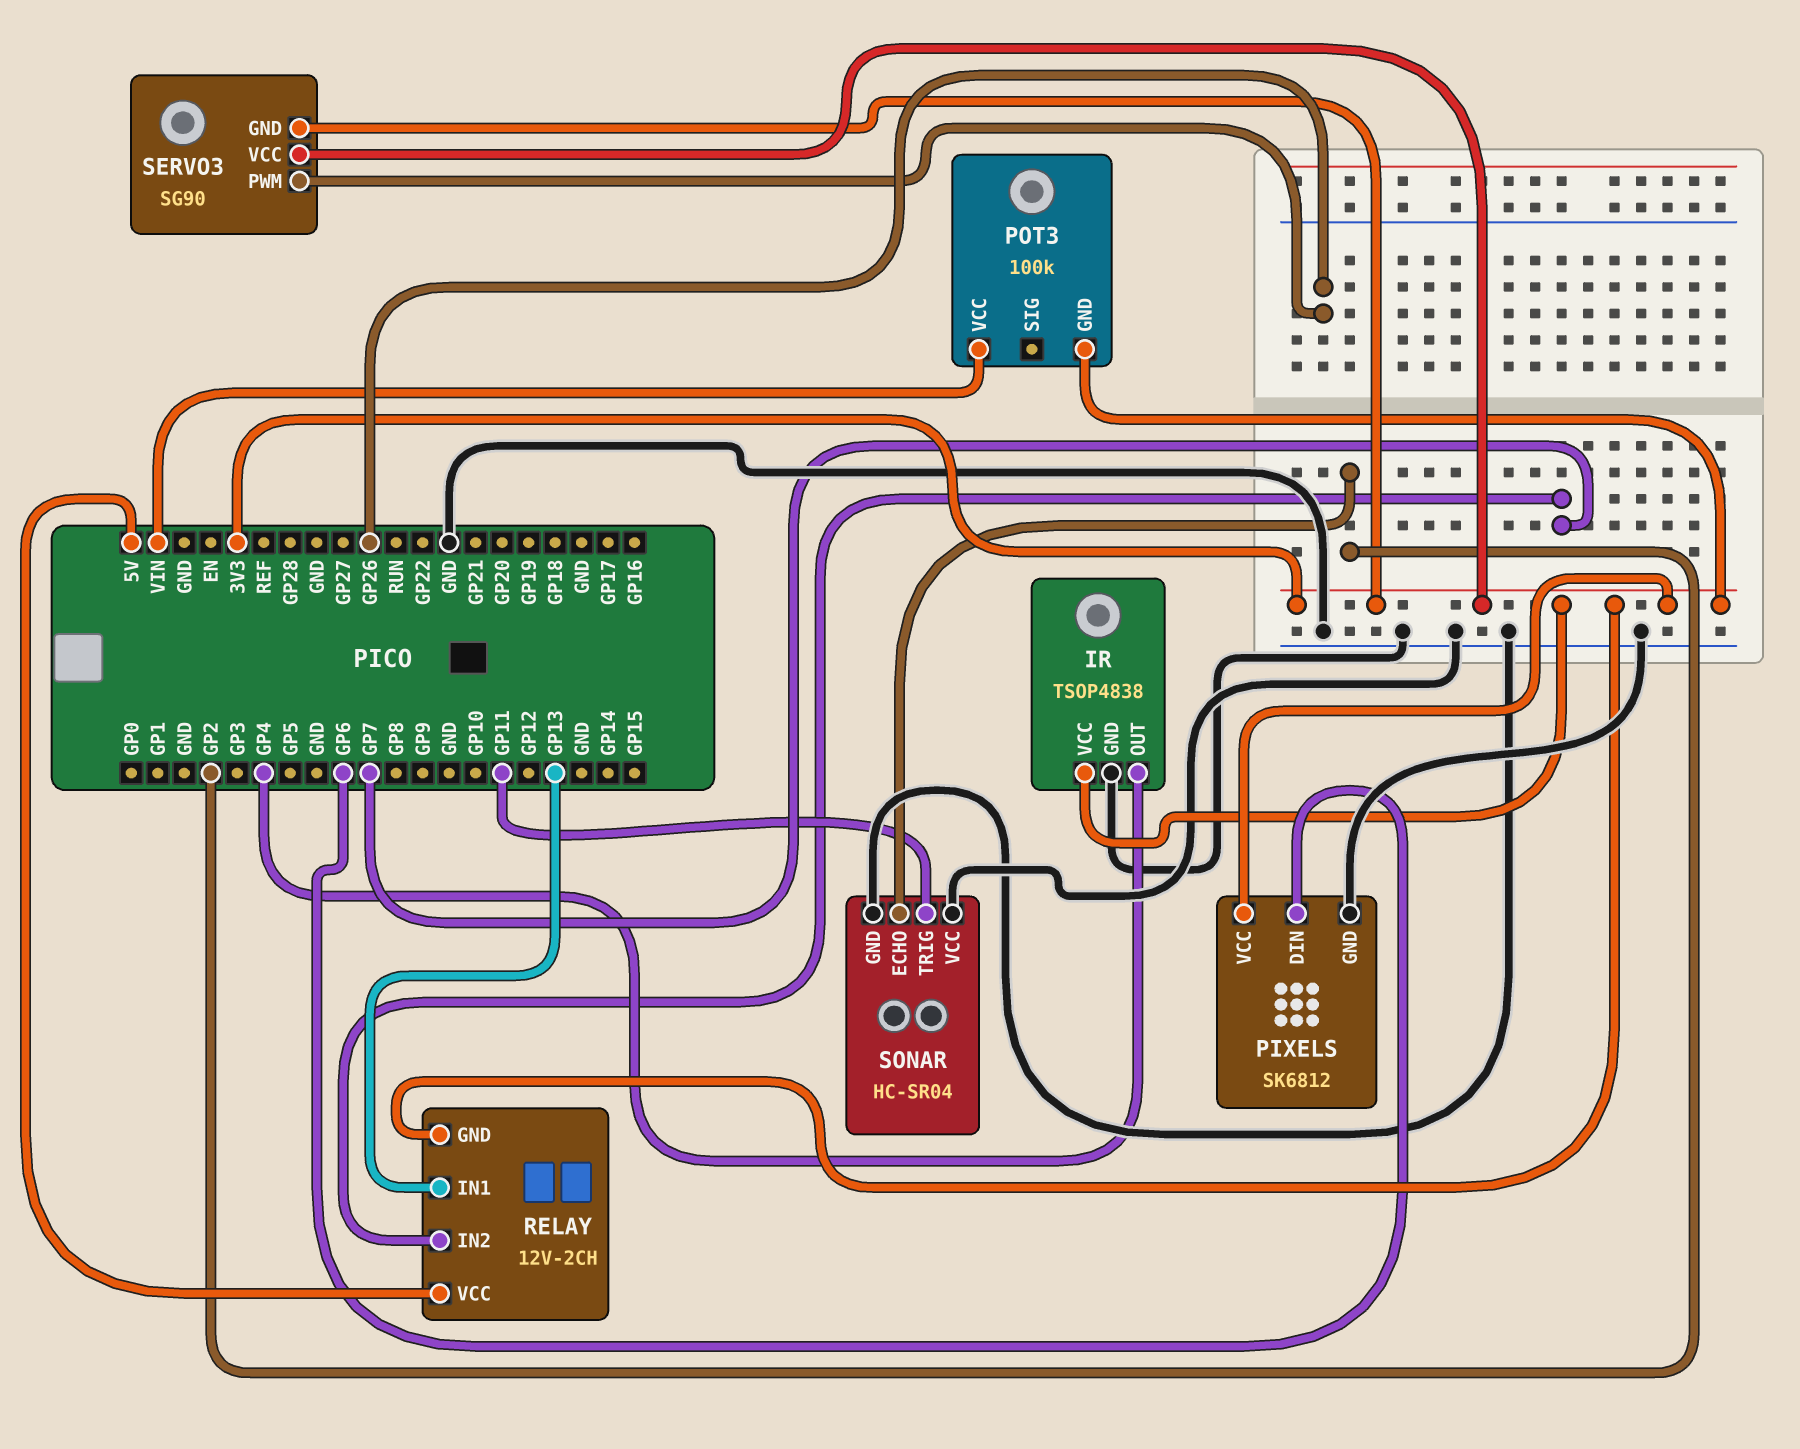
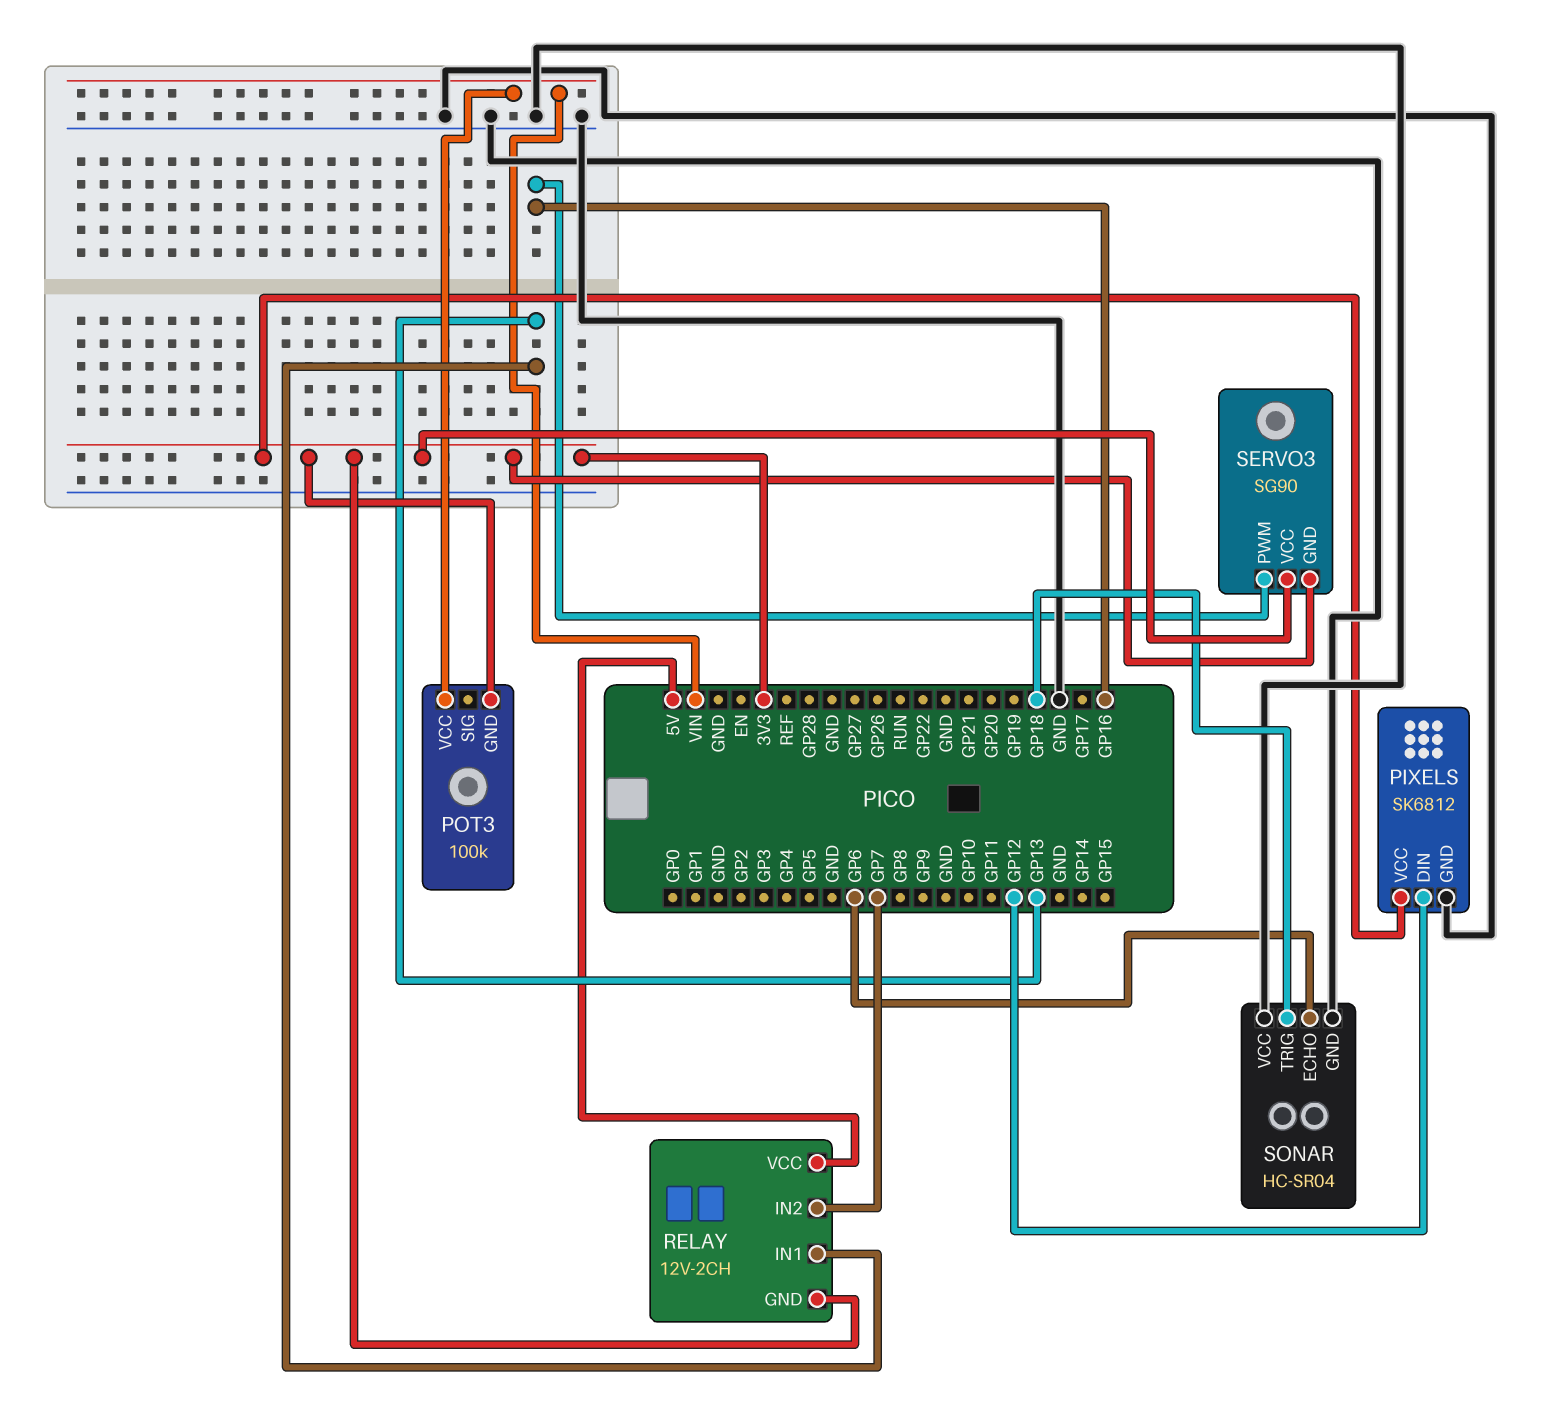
IR: TSOP4838 -> none
IR pin GND: GND -> none
IR pin OUT: GP4 -> none
IR pin VCC: 3V3 -> none
PIXELS pin DIN: GP6 -> GP12
SERVO3 pin PWM: GP26 -> GP16
SONAR pin ECHO: GP2 -> GP6
SONAR pin TRIG: GP11 -> GP18

